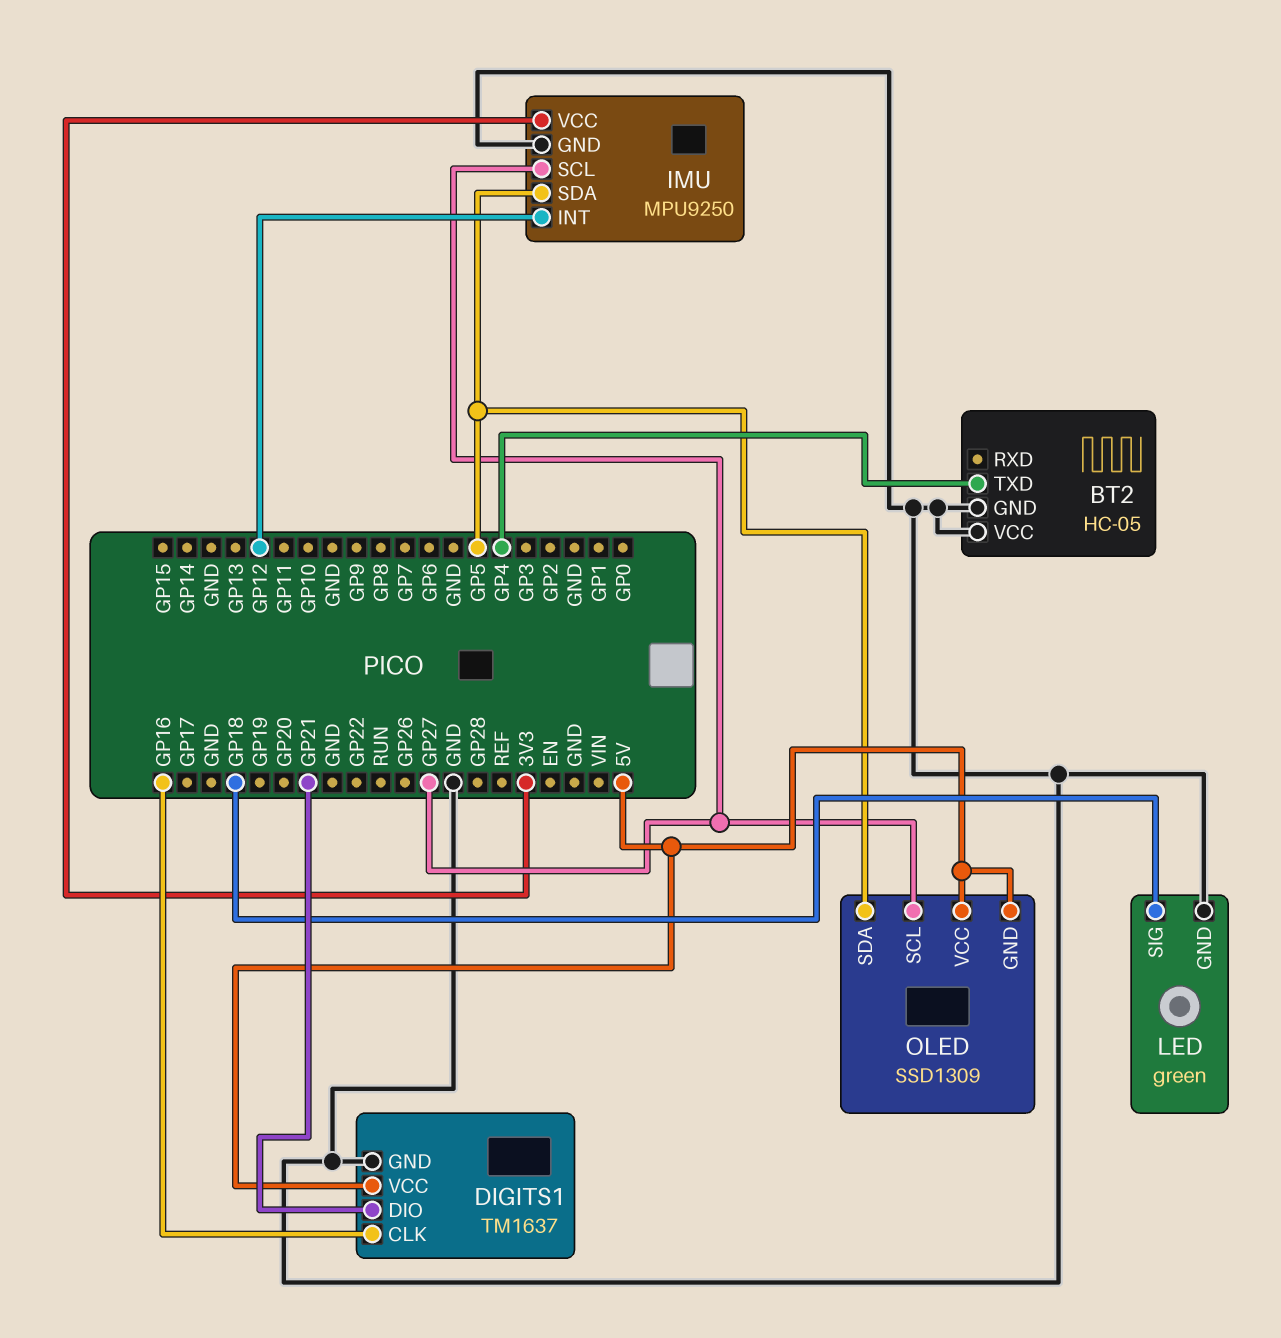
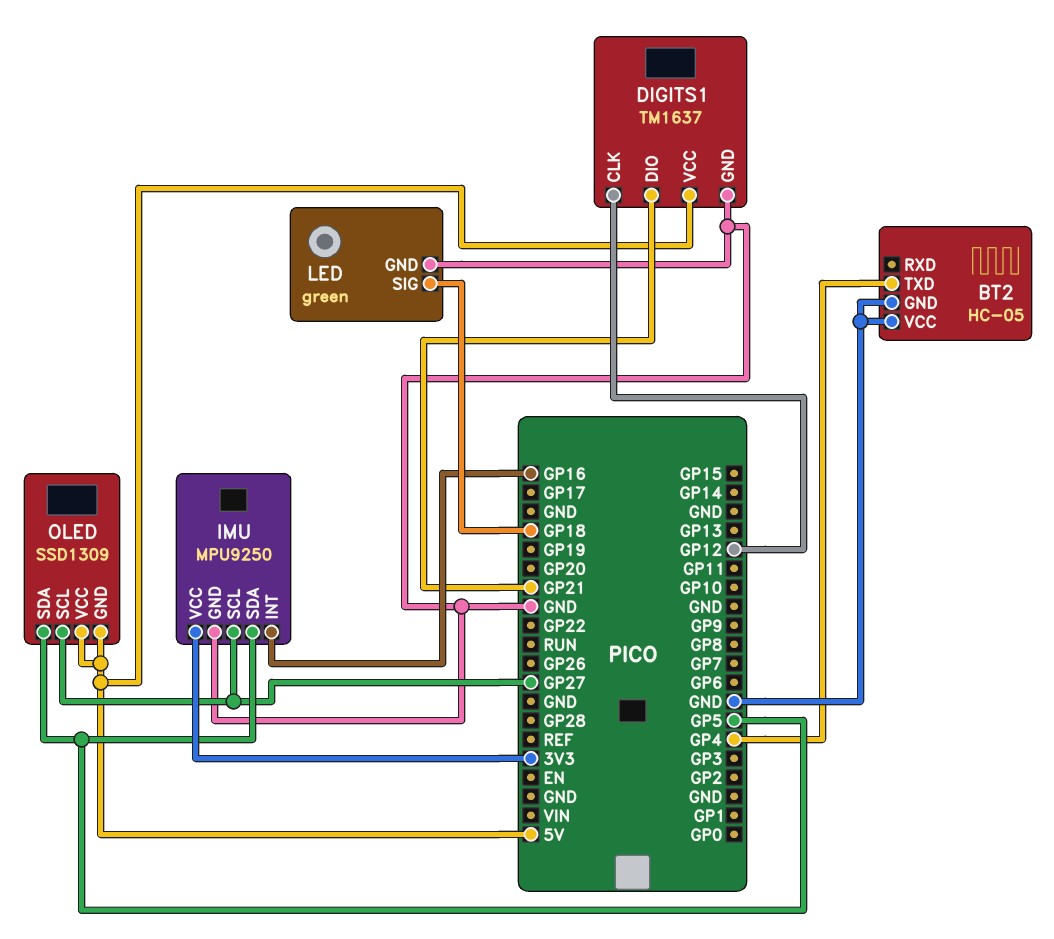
DIGITS1 pin CLK: GP16 -> GP12
IMU pin INT: GP12 -> GP16

